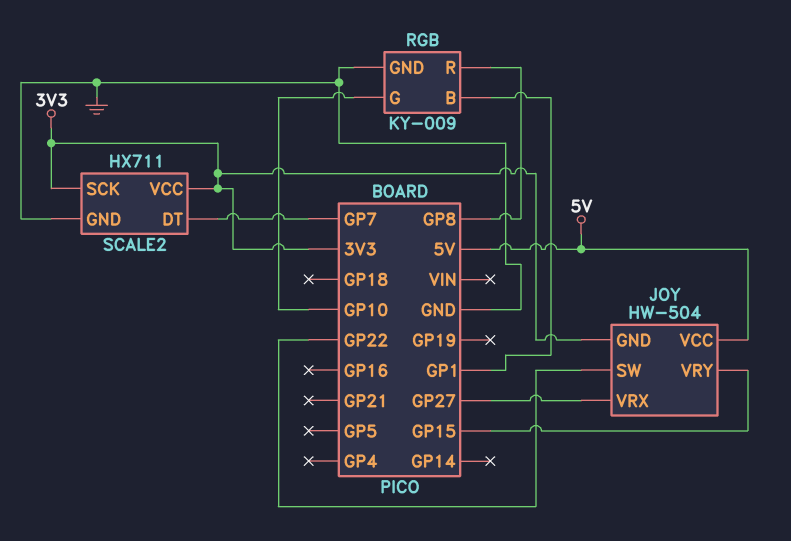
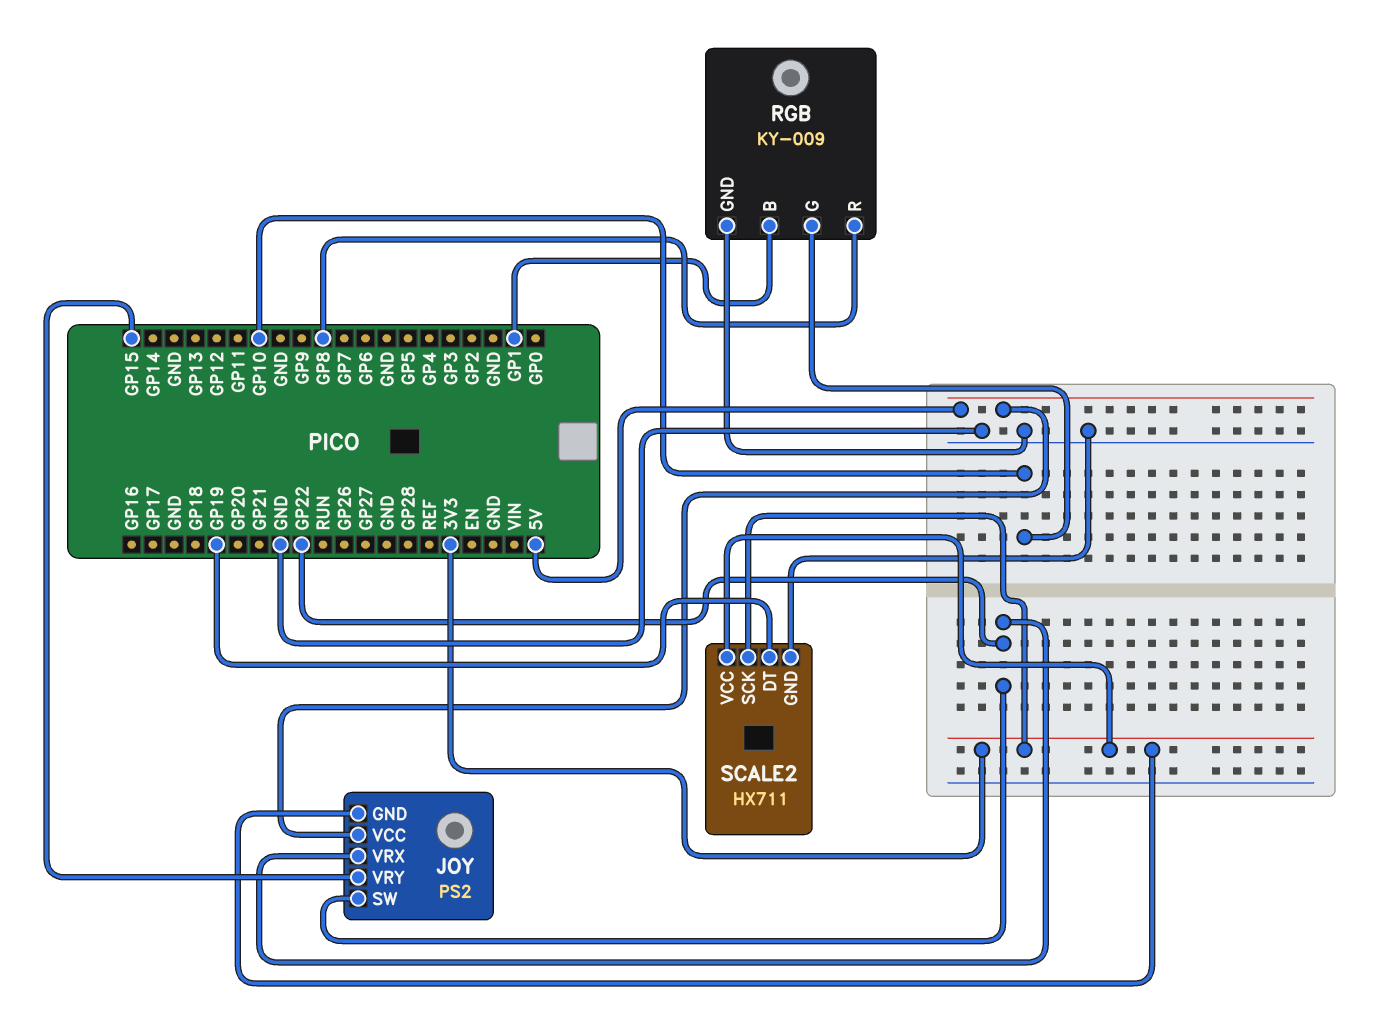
JOY: HW-504 -> PS2
JOY pin VRX: GP27 -> GP22
SCALE2 pin DT: GP7 -> GP19

